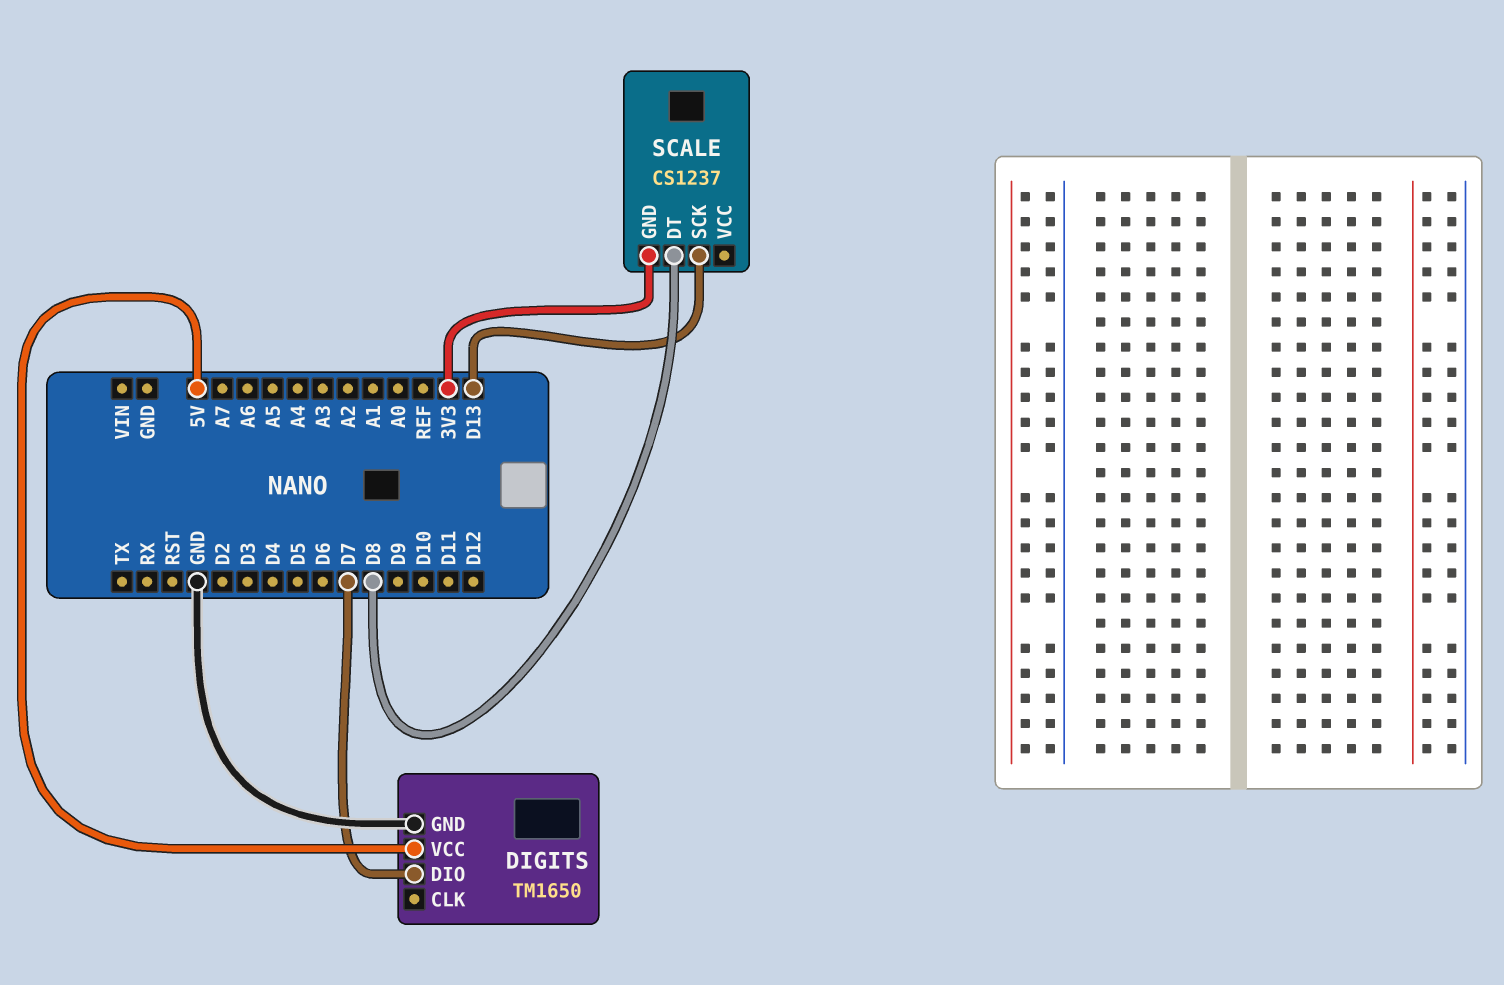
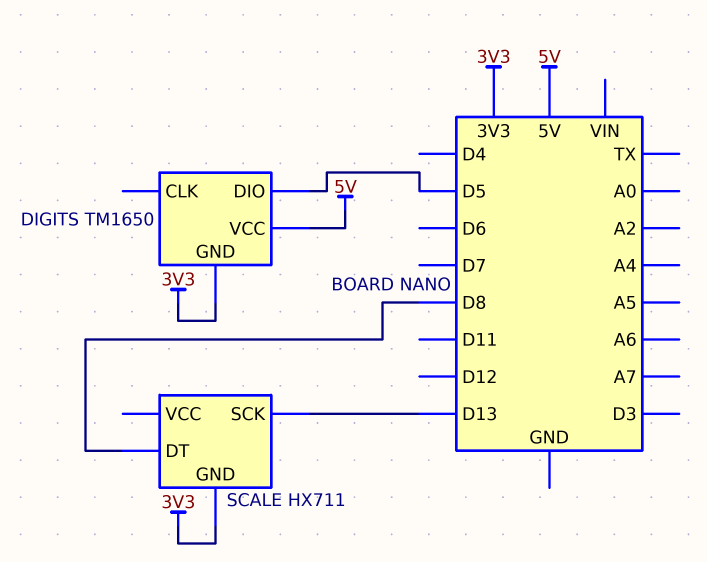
DIGITS pin DIO: D7 -> D5
DIGITS pin GND: GND -> 3V3
SCALE: CS1237 -> HX711

